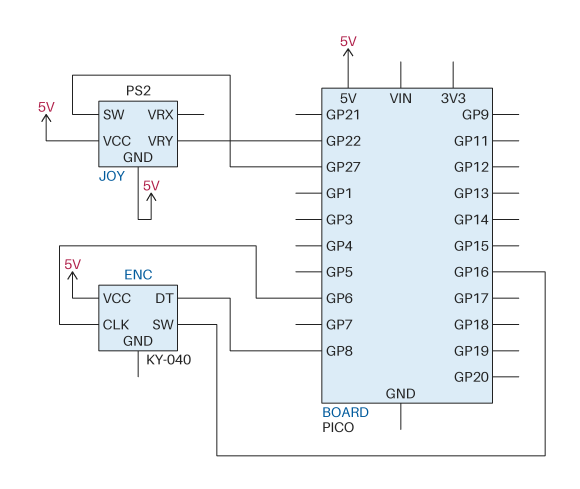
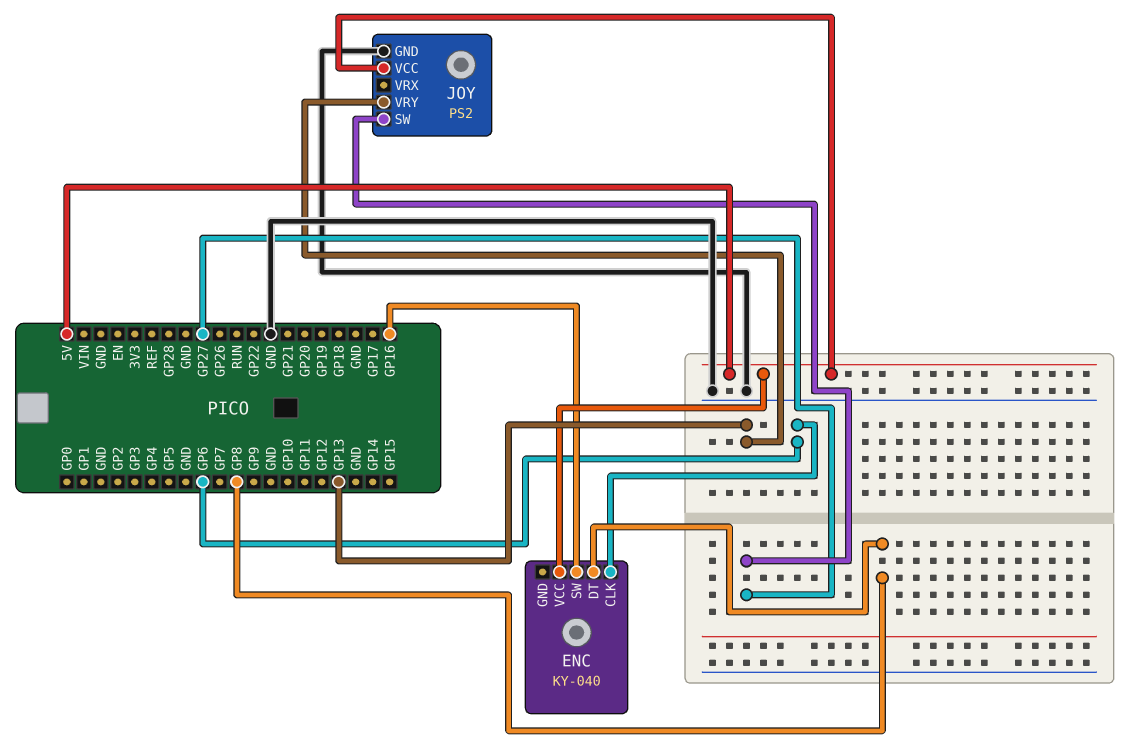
JOY pin GND: 5V -> GND
JOY pin VRY: GP22 -> GP13

